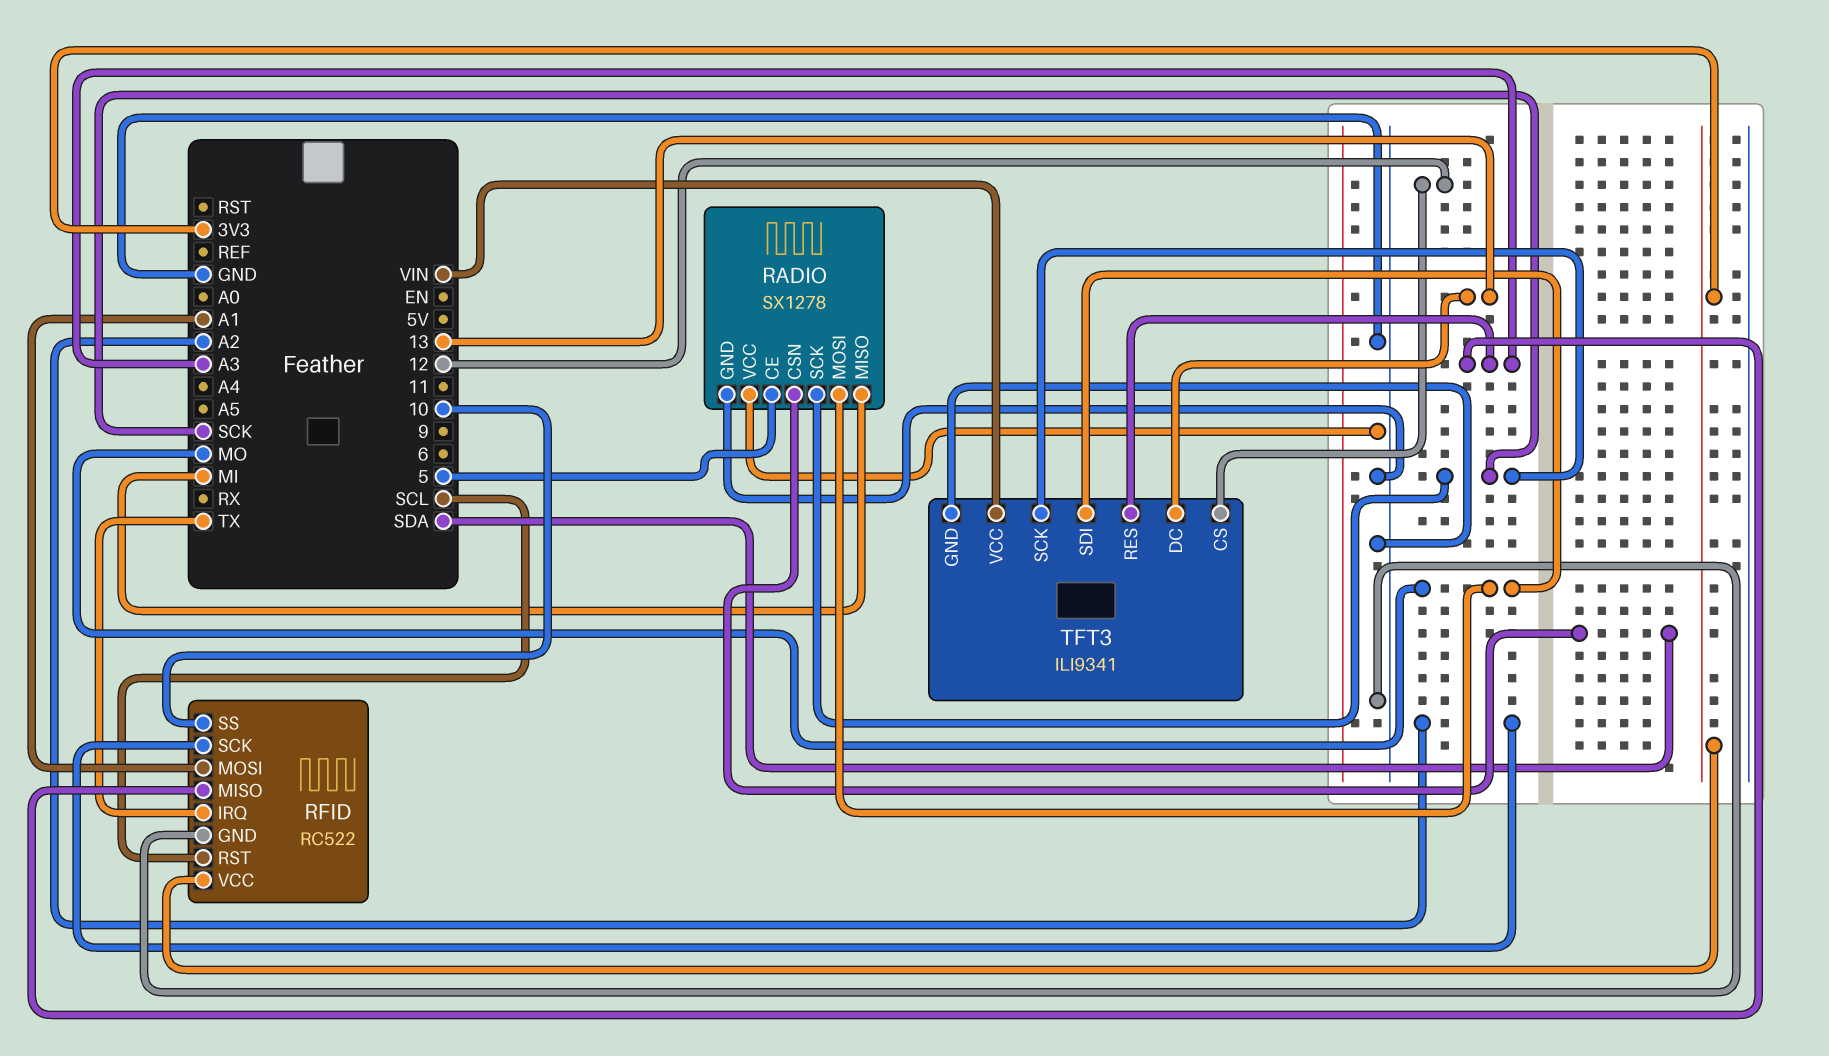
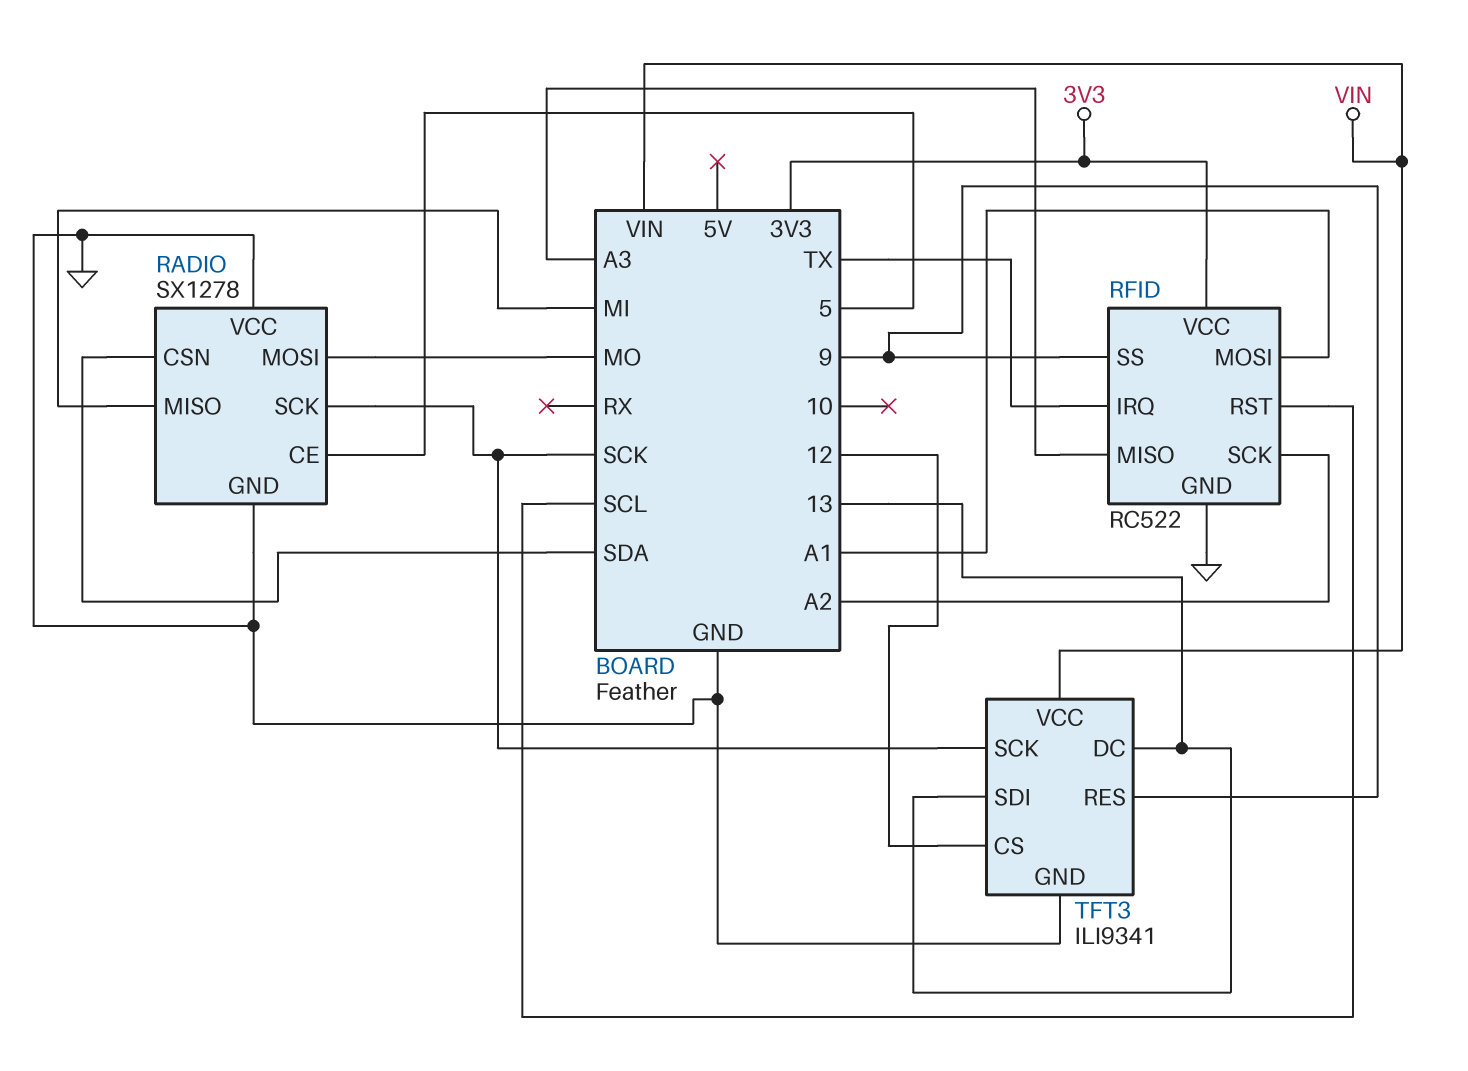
RFID pin SS: 10 -> 9
TFT3 pin RES: A3 -> 9
TFT3 pin SDI: MO -> 13

